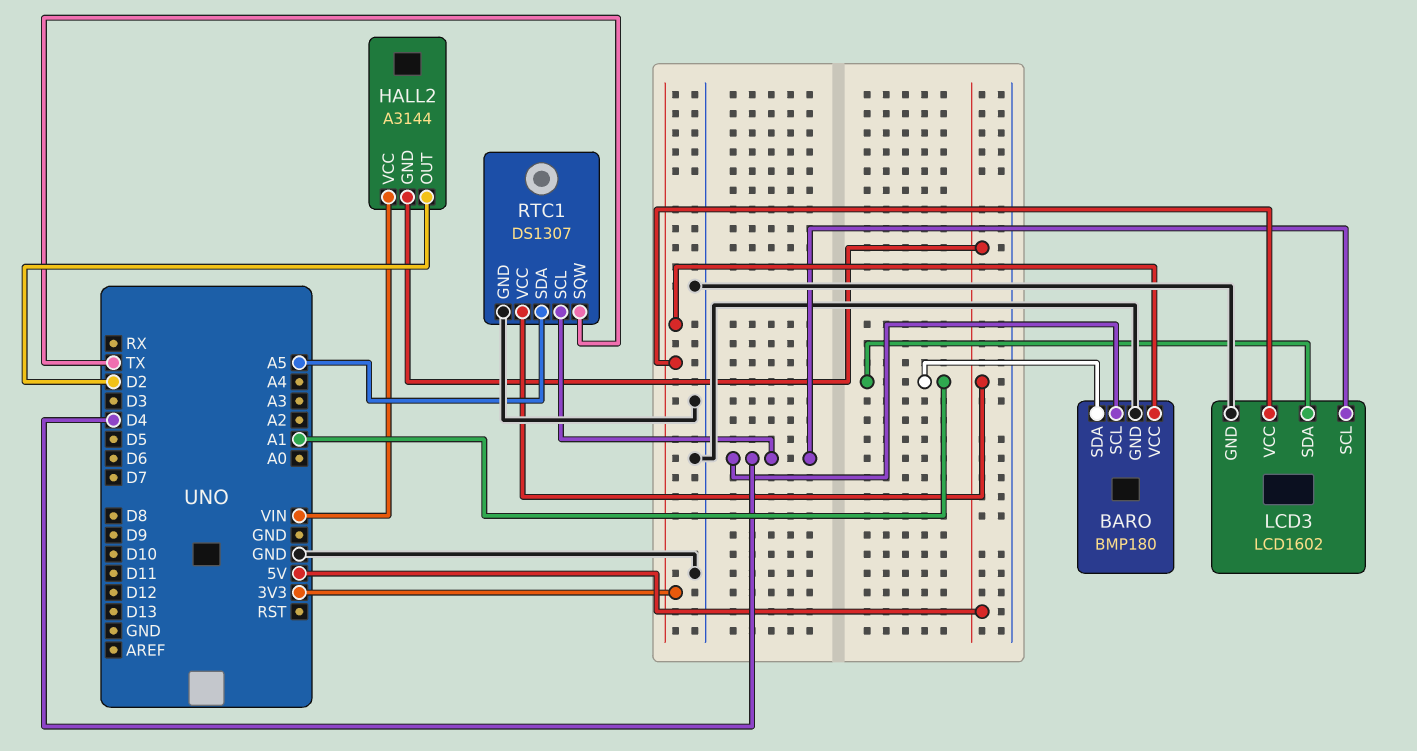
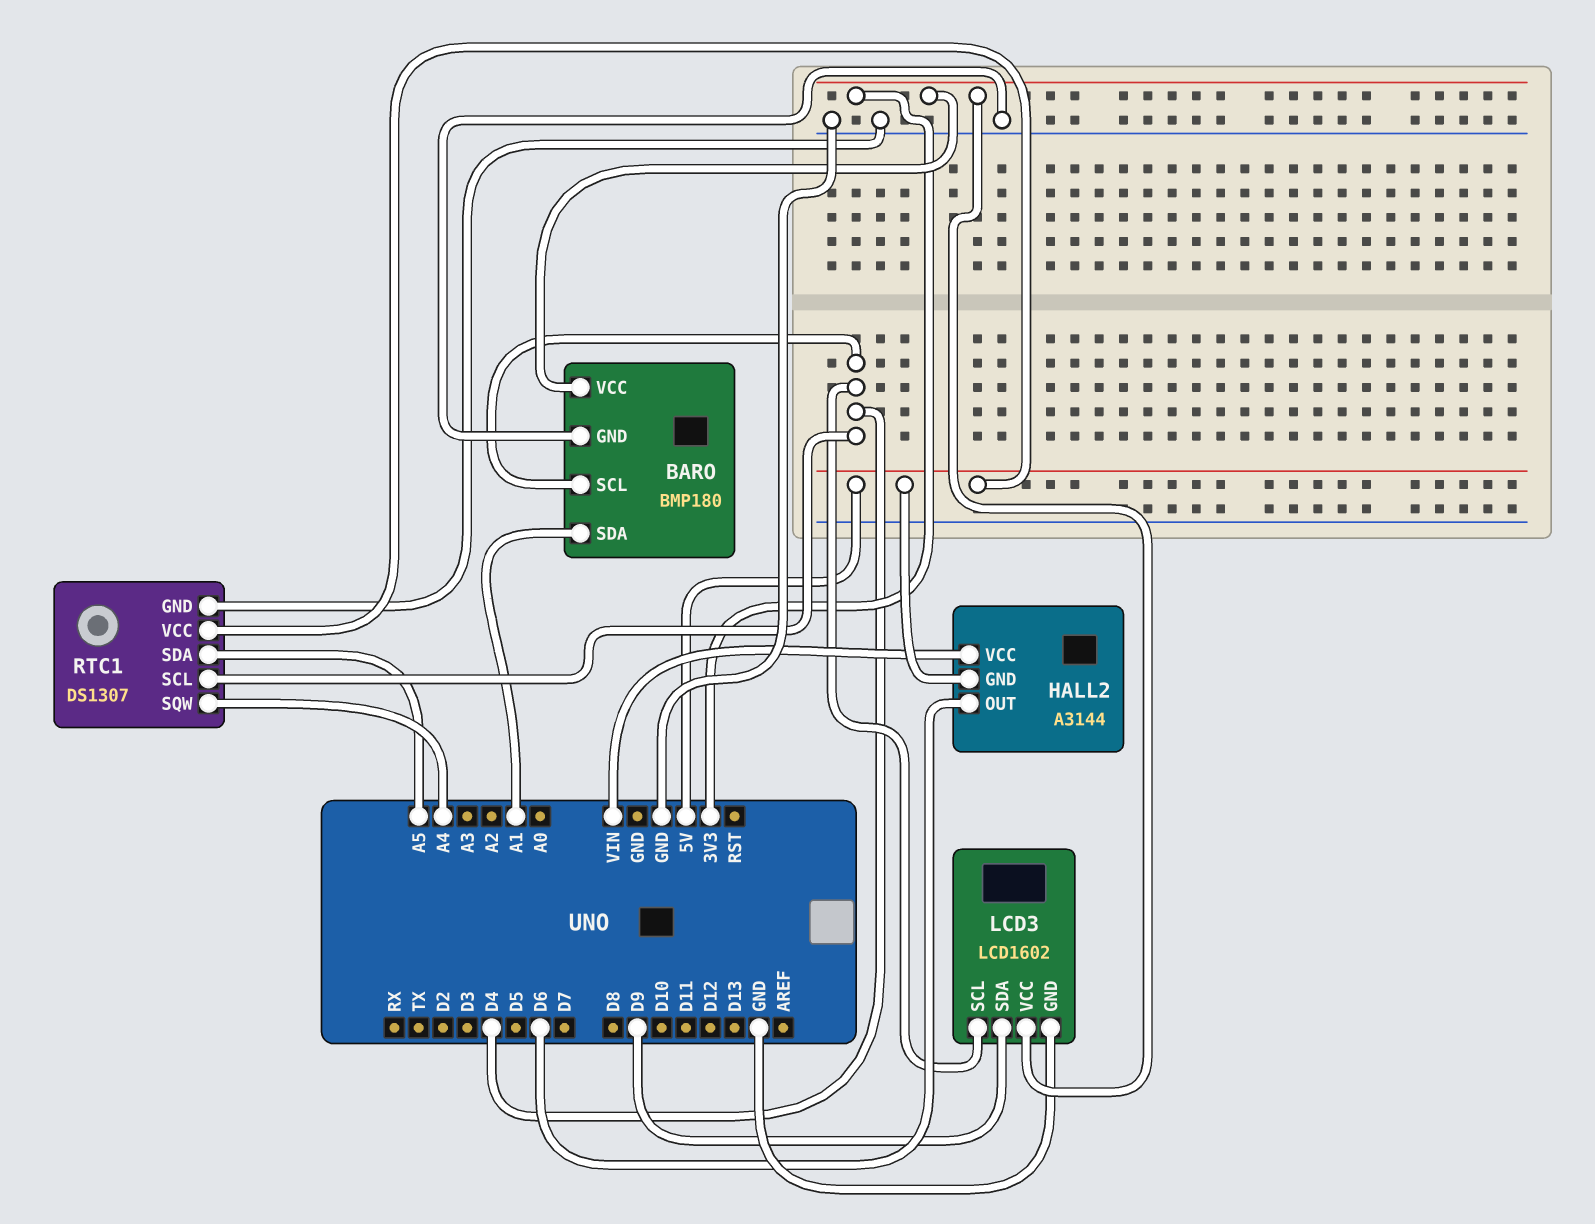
HALL2 pin OUT: D2 -> D6
LCD3 pin SDA: A1 -> D9
RTC1 pin SQW: TX -> A4

